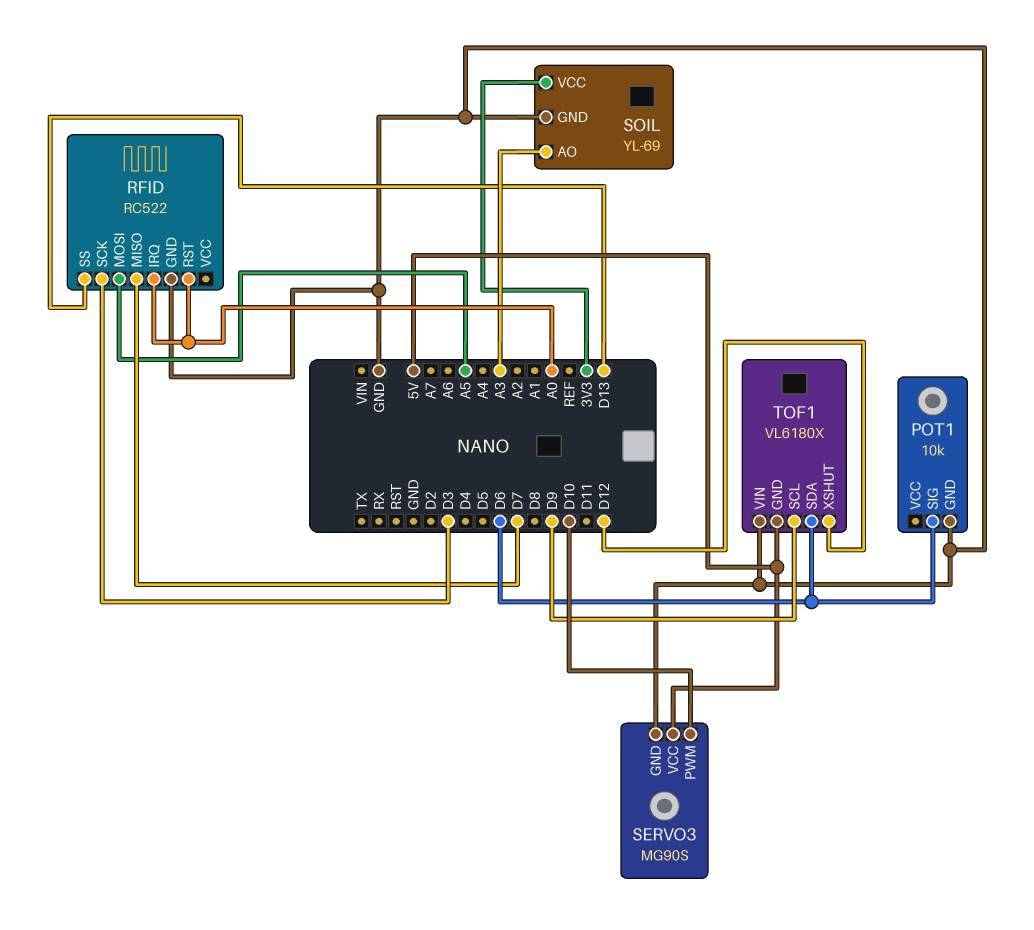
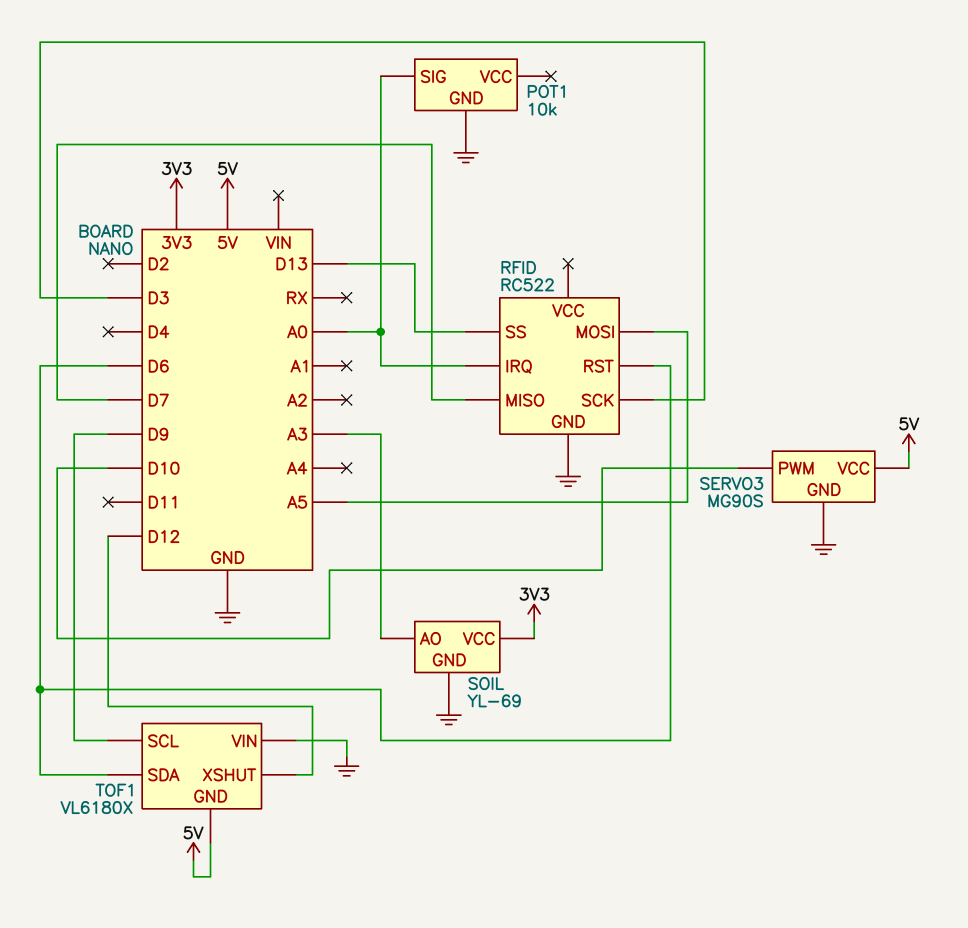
POT1 pin SIG: D6 -> A0
RFID pin RST: A0 -> D6

